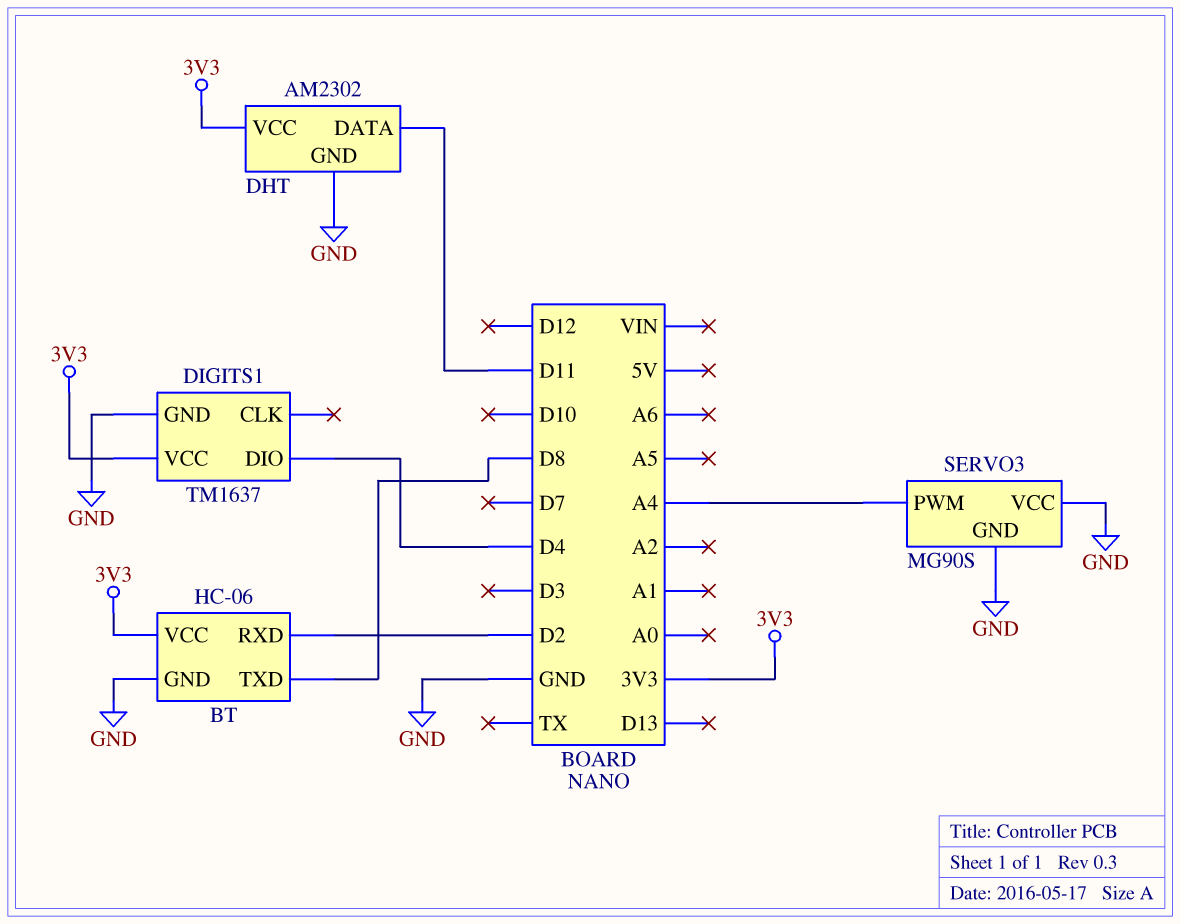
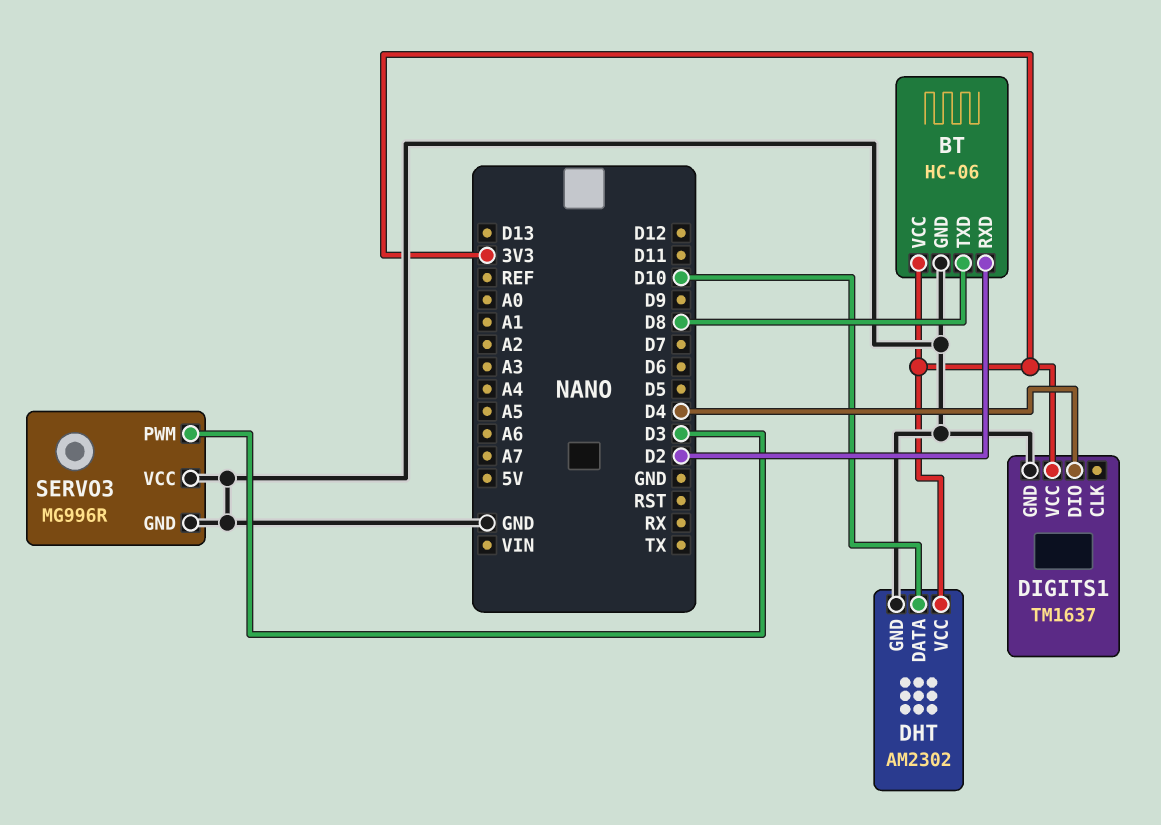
DHT pin DATA: D11 -> D10
SERVO3: MG90S -> MG996R
SERVO3 pin PWM: A4 -> D3

